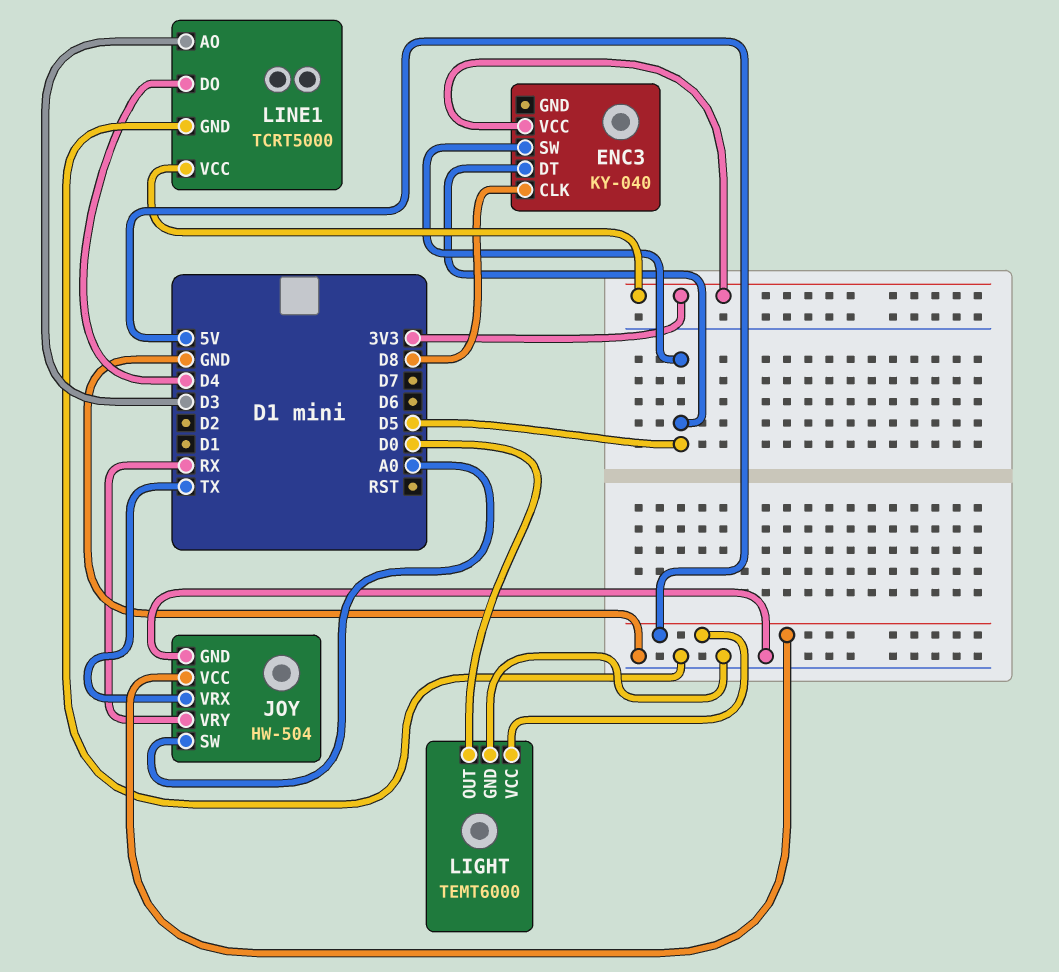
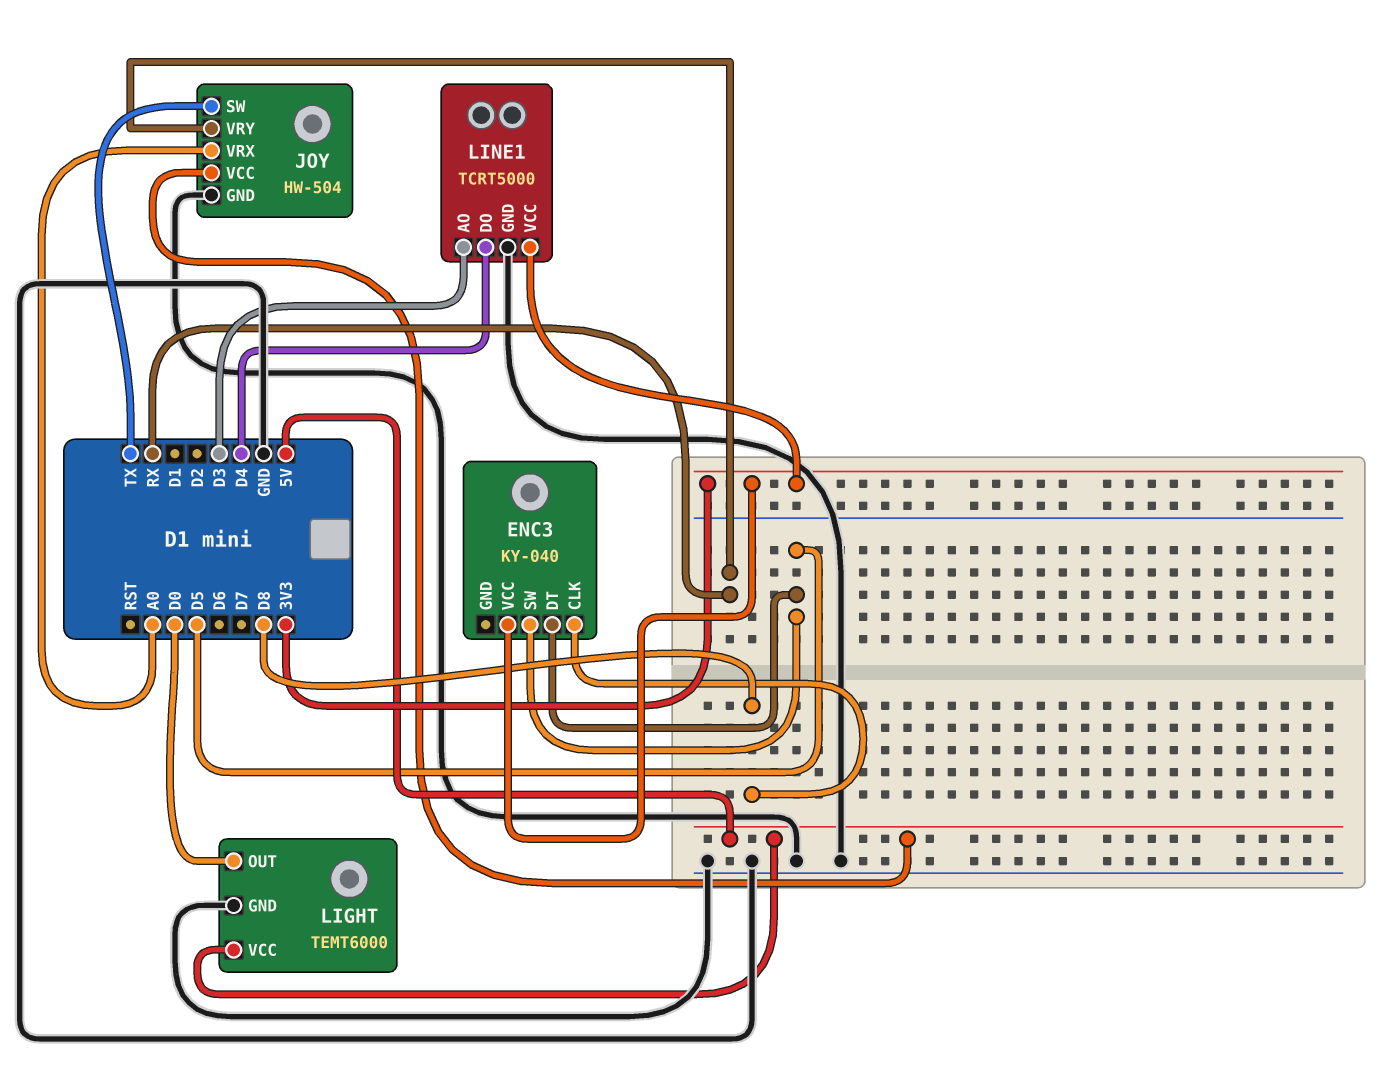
JOY pin SW: A0 -> TX
JOY pin VRX: TX -> A0

